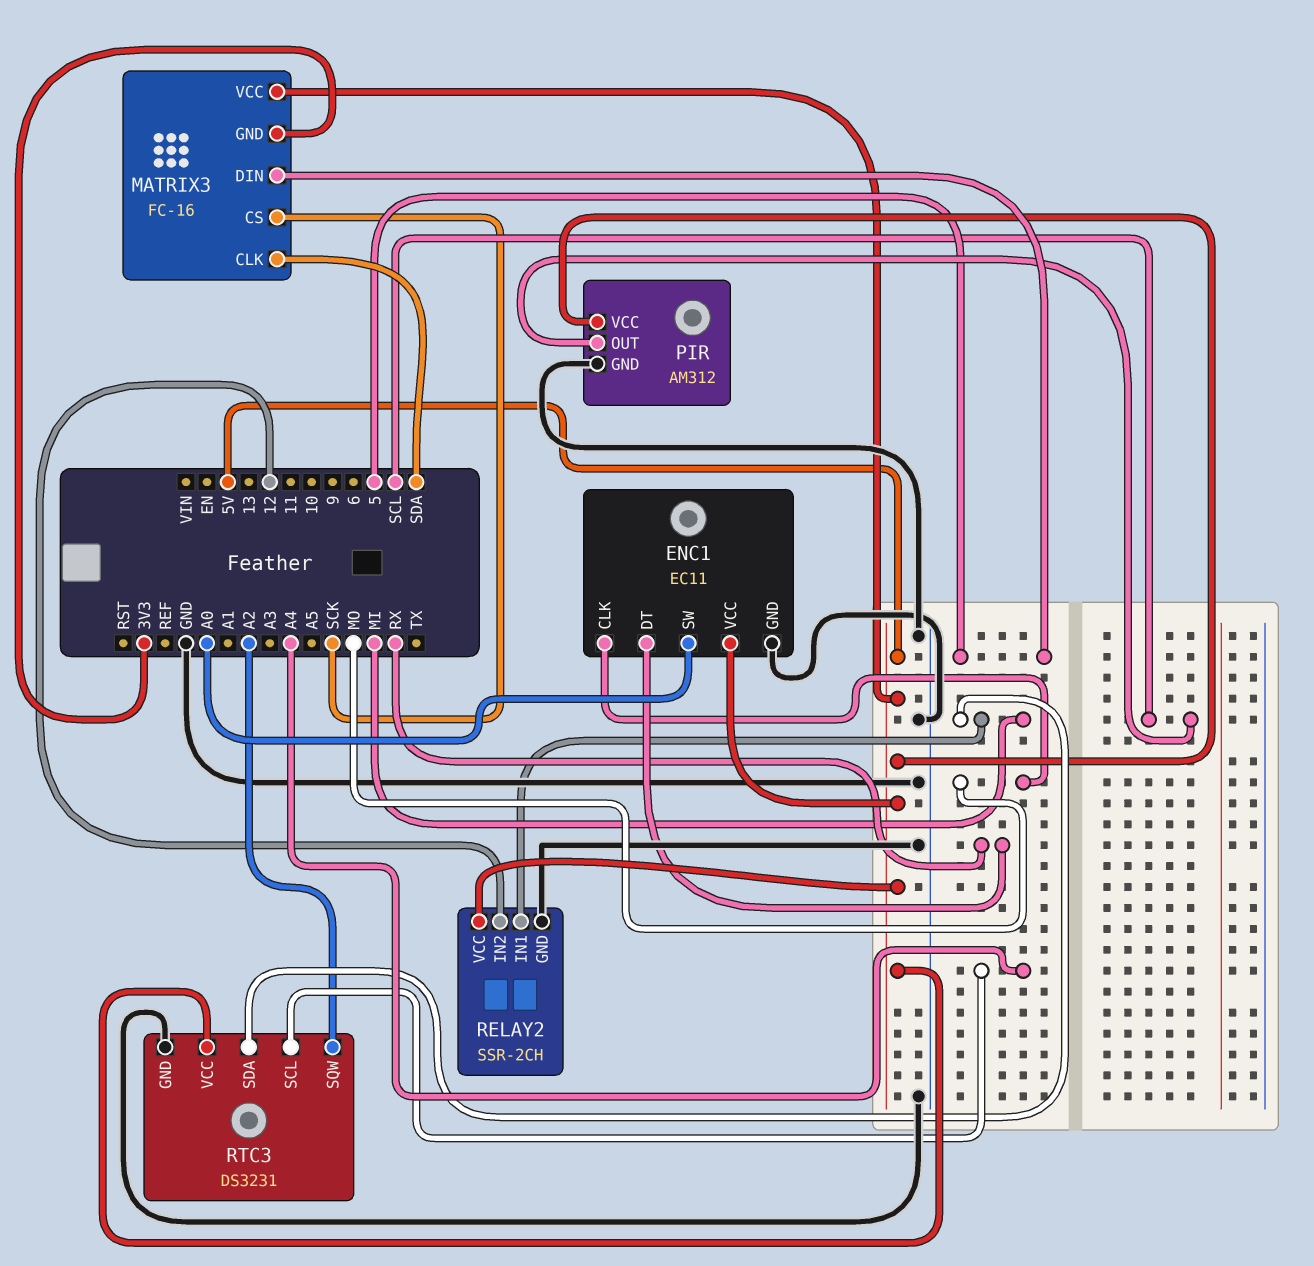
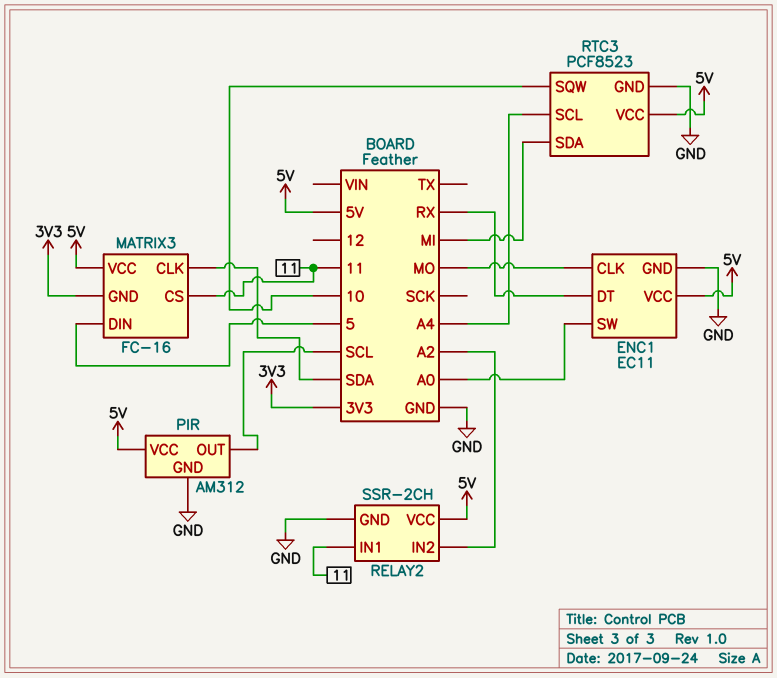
MATRIX3 pin CS: SCK -> 11
RELAY2 pin IN1: MI -> 11
RELAY2 pin IN2: 12 -> A2
RTC3: DS3231 -> PCF8523
RTC3 pin SQW: A2 -> 10

